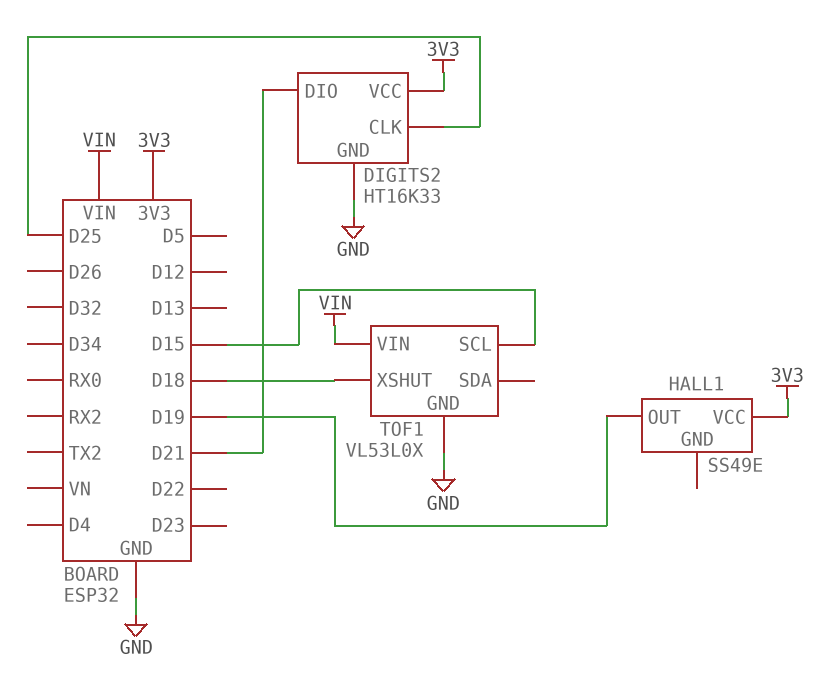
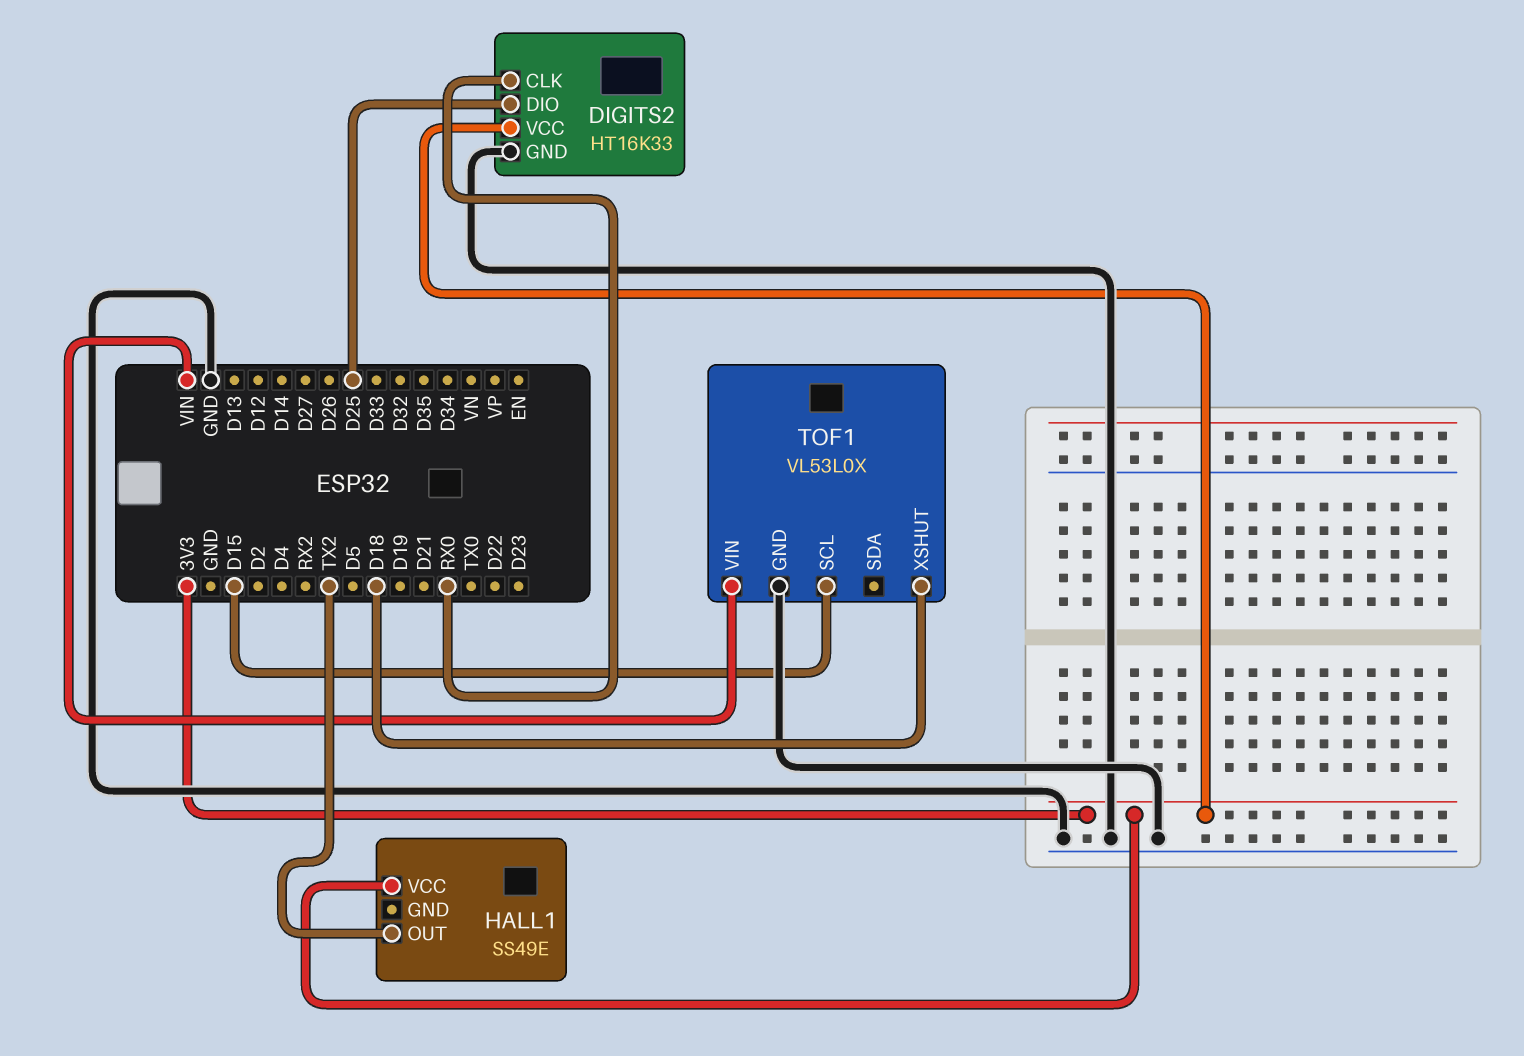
DIGITS2 pin CLK: D25 -> RX0
DIGITS2 pin DIO: D21 -> D25
HALL1 pin OUT: D19 -> TX2

